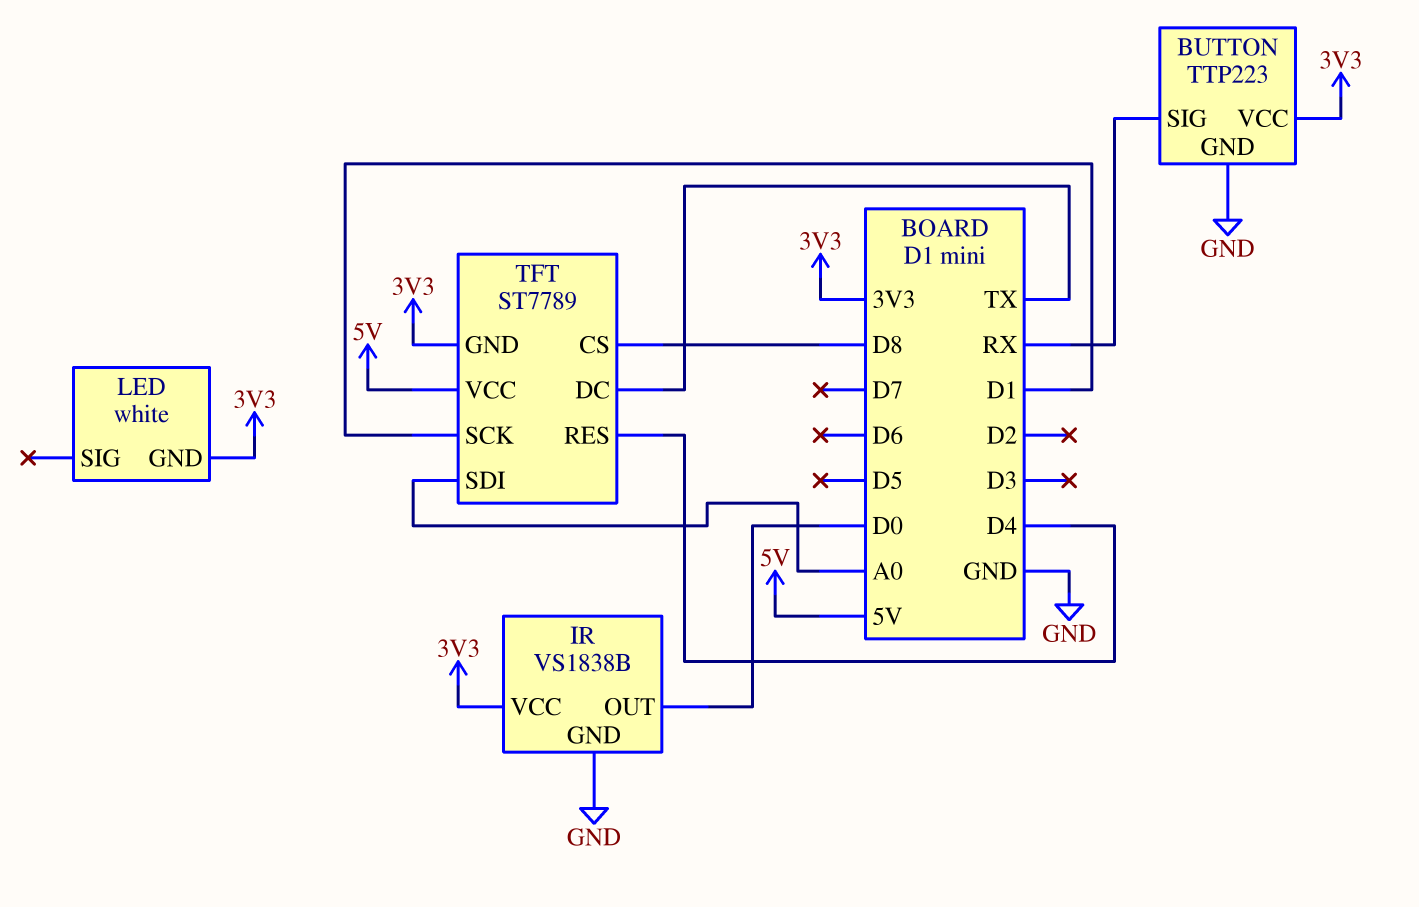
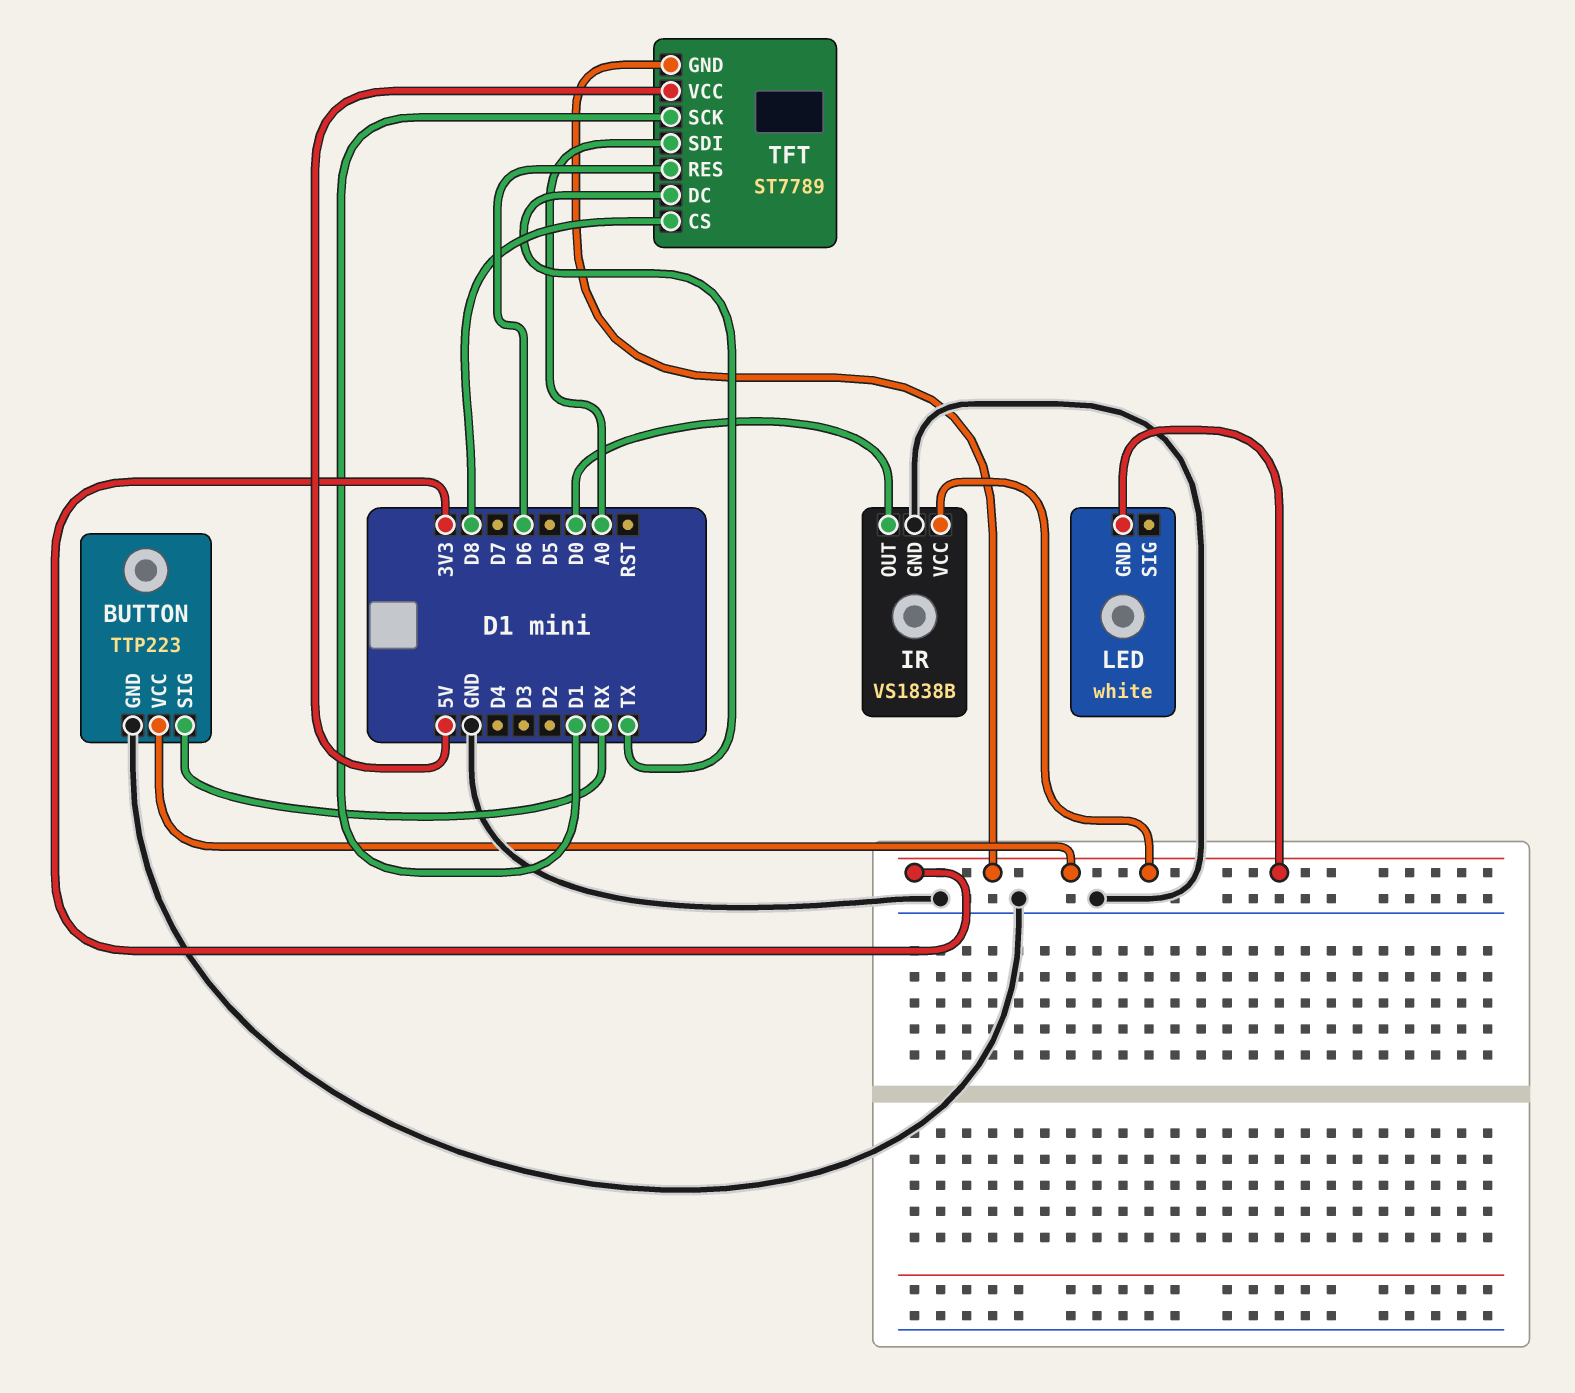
TFT pin RES: D4 -> D6

